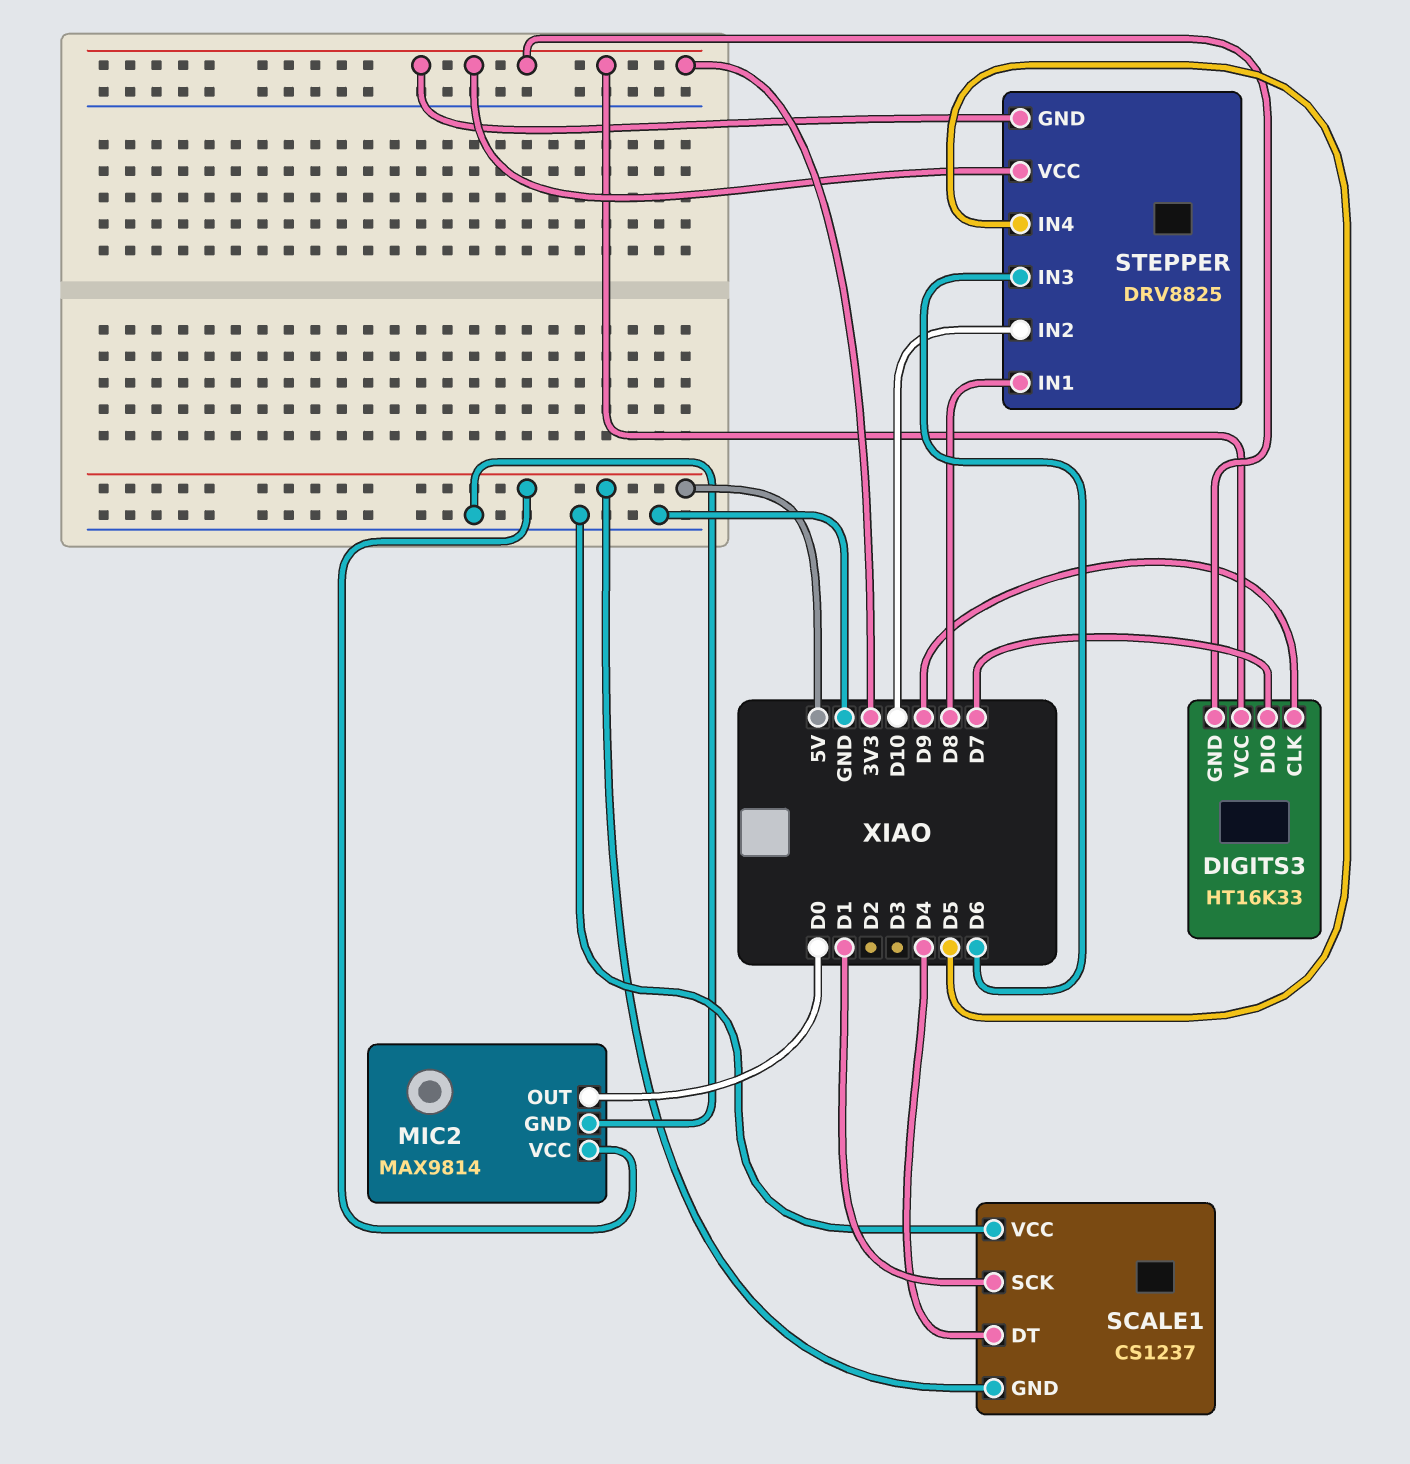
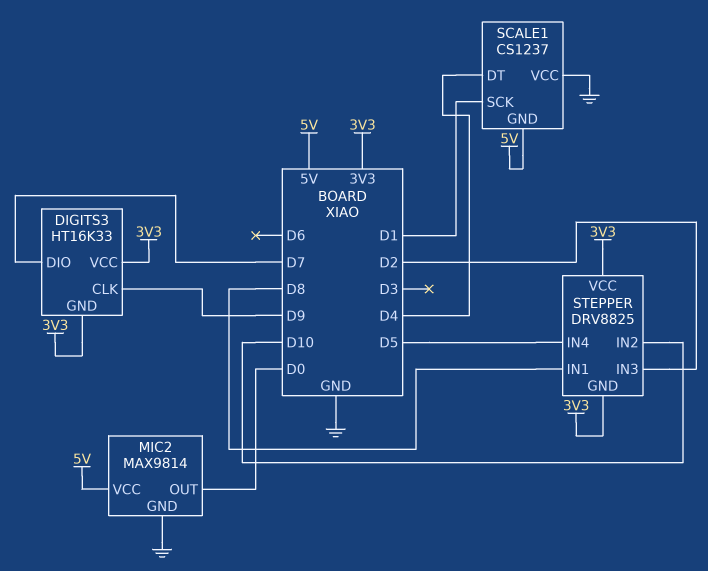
STEPPER pin IN3: D6 -> D2

